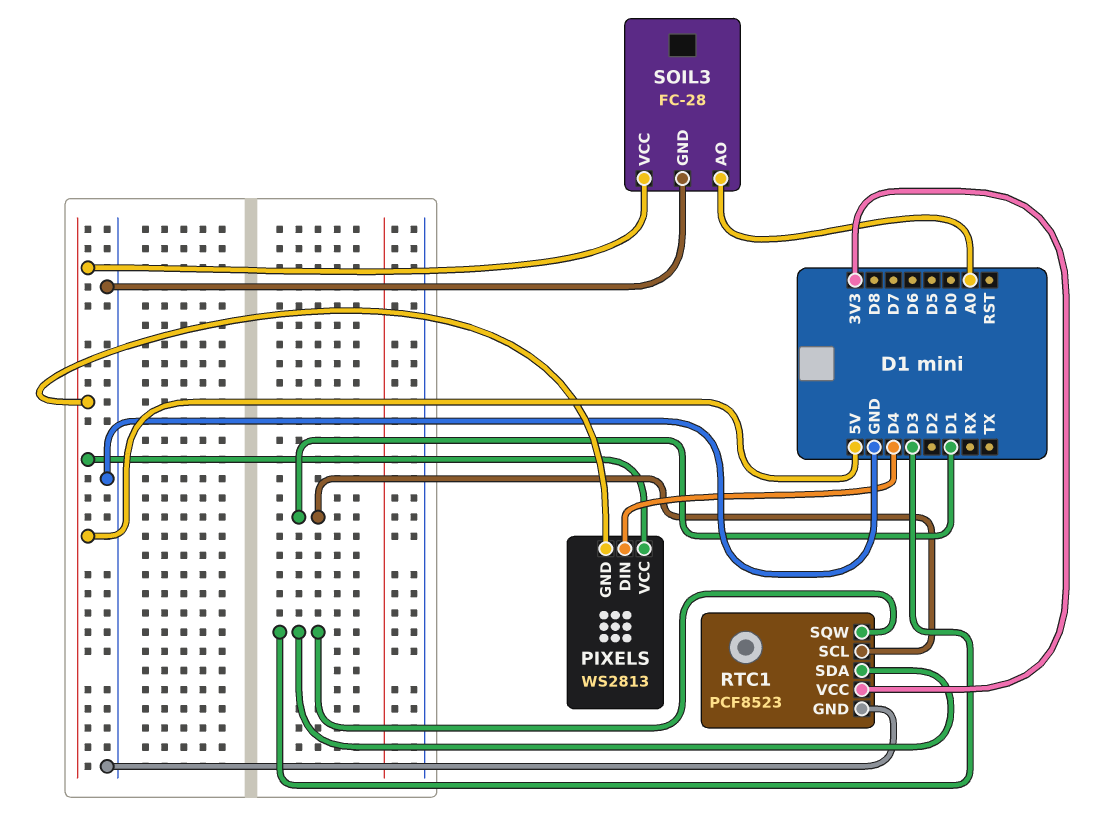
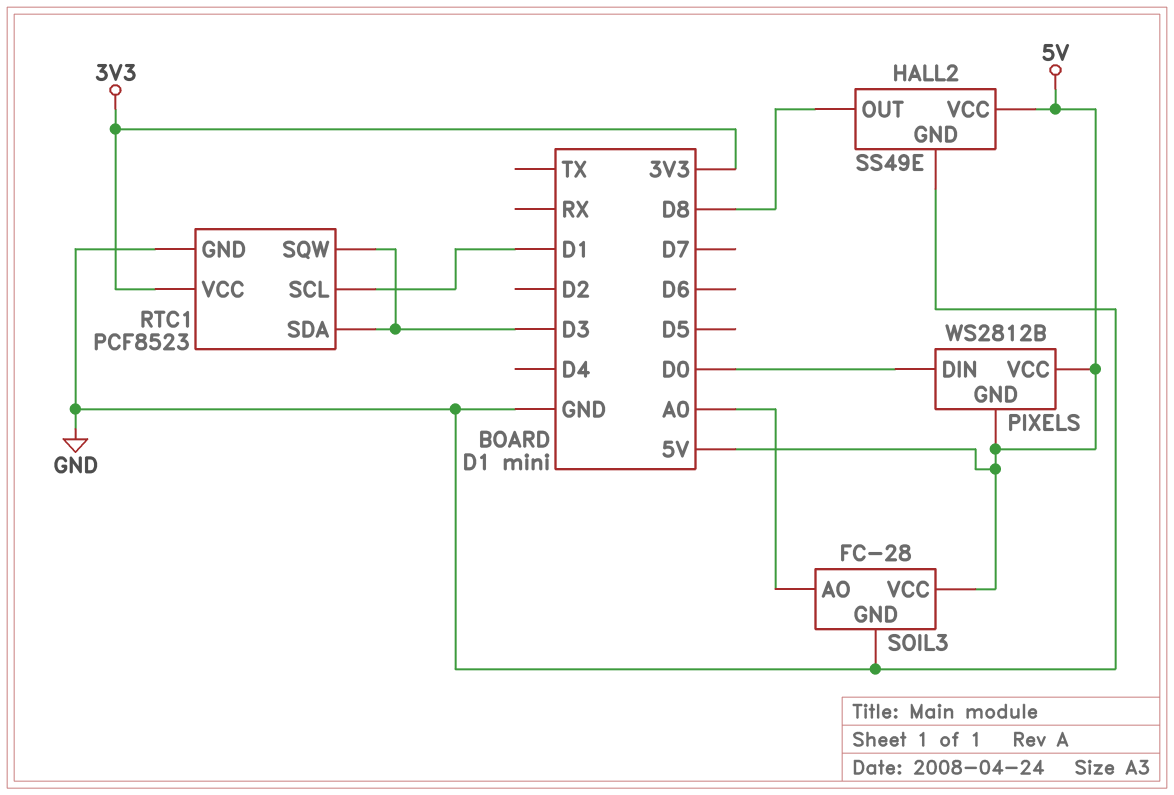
HALL2: none -> SS49E
HALL2 pin GND: none -> GND
HALL2 pin OUT: none -> D8
HALL2 pin VCC: none -> 5V
PIXELS: WS2813 -> WS2812B
PIXELS pin DIN: D4 -> D0

